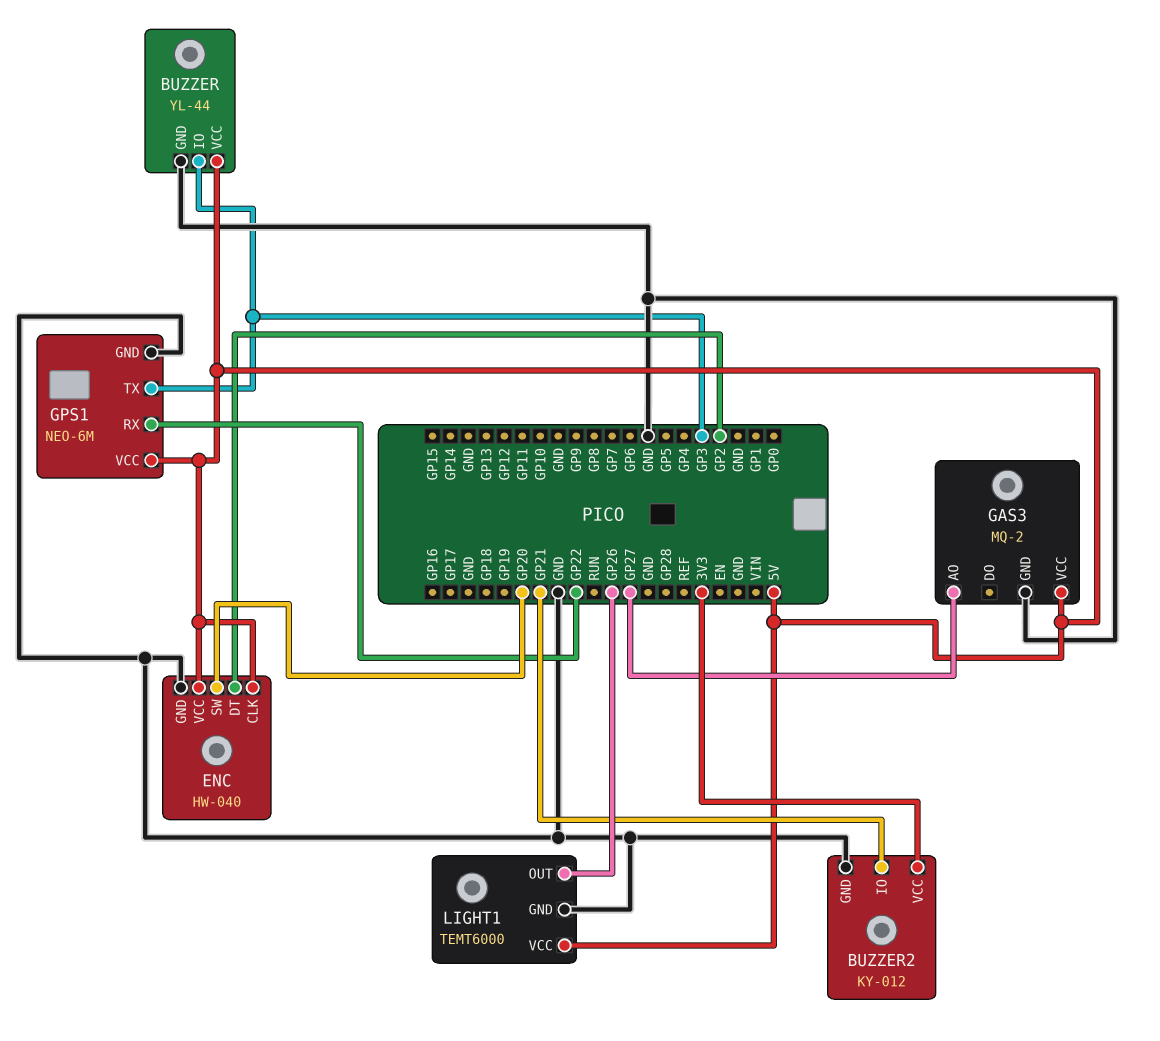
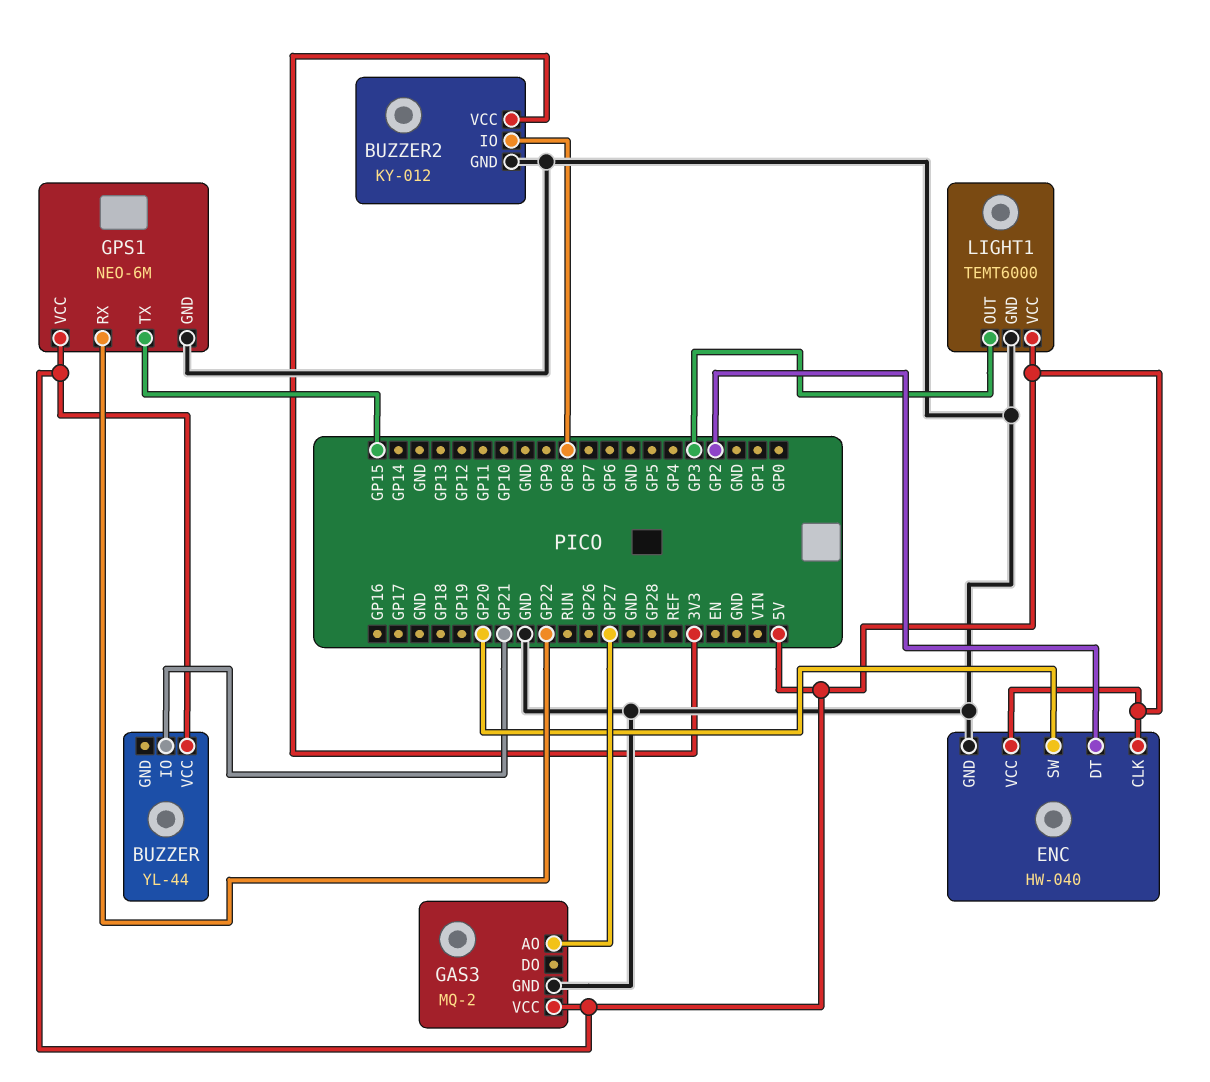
BUZZER pin GND: GND -> none
BUZZER pin IO: GP3 -> GP21
BUZZER2 pin IO: GP21 -> GP8
GPS1 pin TX: GP3 -> GP15
LIGHT1 pin OUT: GP26 -> GP3

